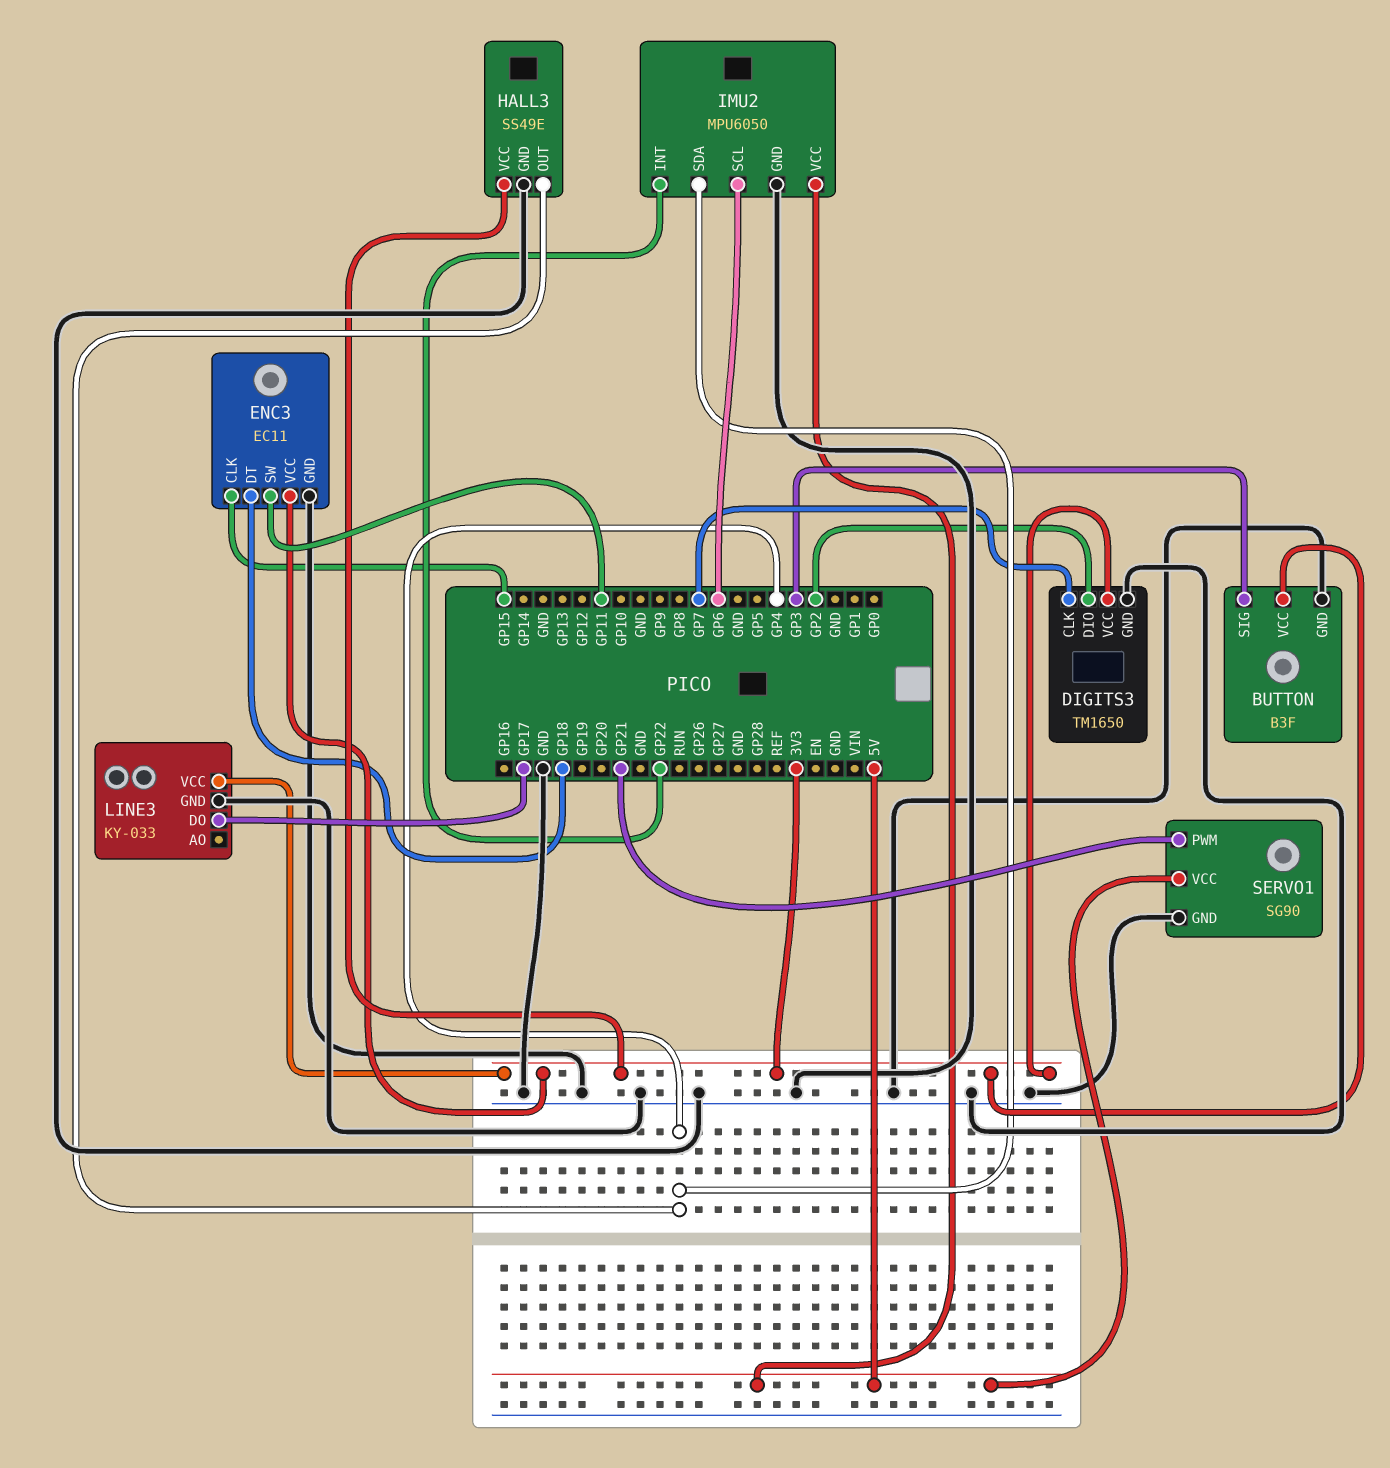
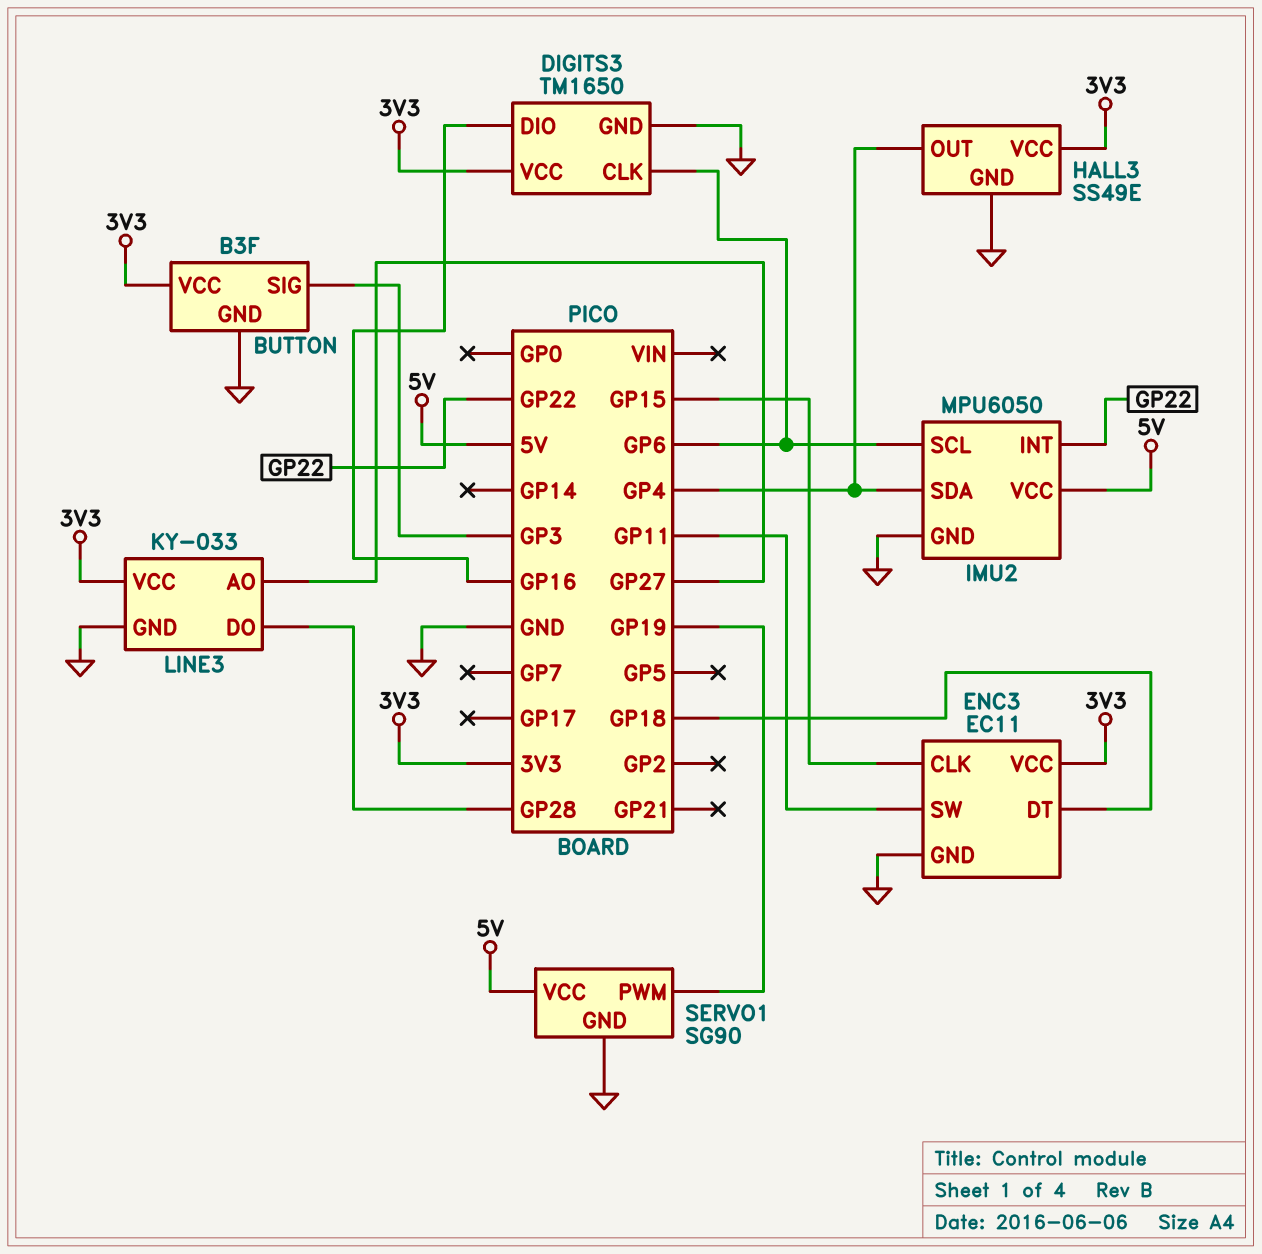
DIGITS3 pin CLK: GP7 -> GP6
DIGITS3 pin DIO: GP2 -> GP16
LINE3 pin AO: none -> GP27
LINE3 pin DO: GP17 -> GP28
SERVO1 pin PWM: GP21 -> GP19

